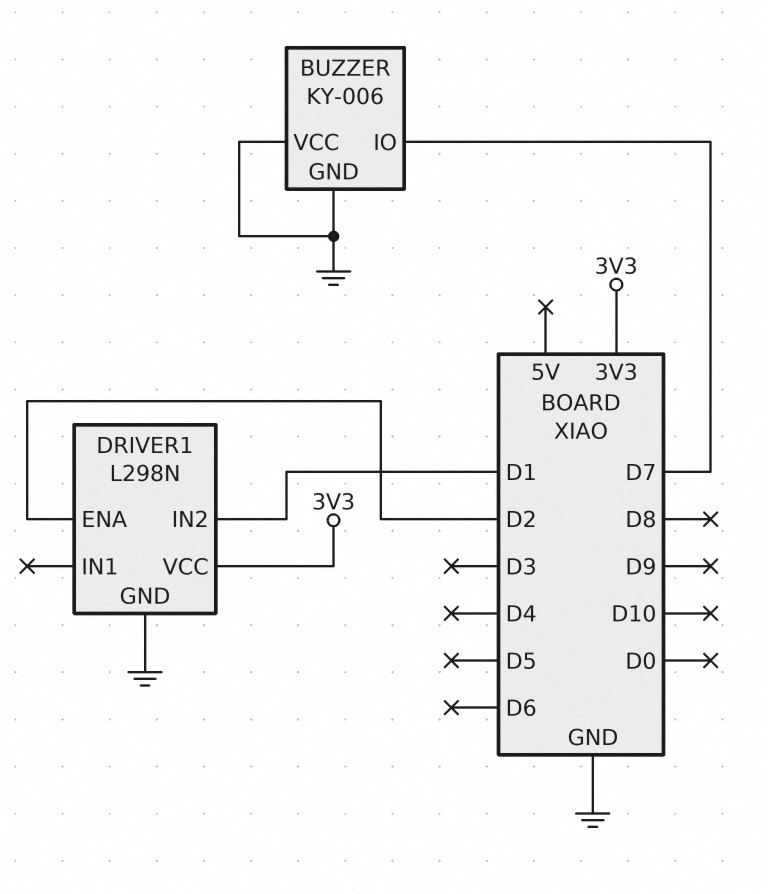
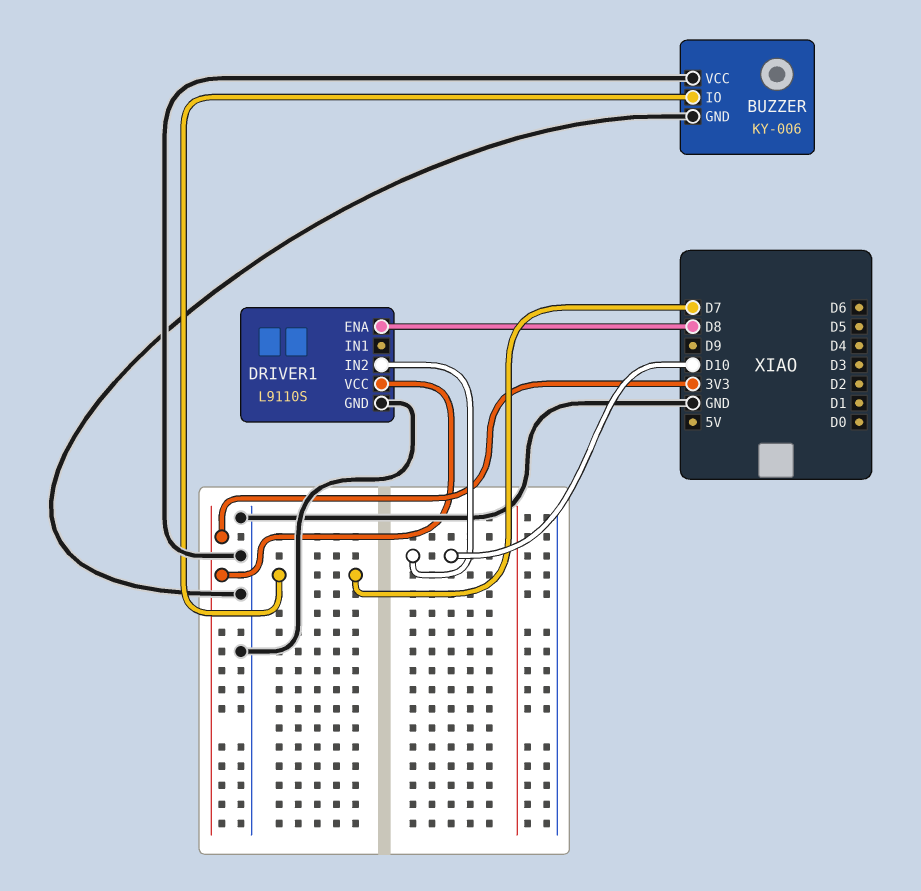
DRIVER1: L298N -> L9110S
DRIVER1 pin ENA: D2 -> D8
DRIVER1 pin IN2: D1 -> D10

